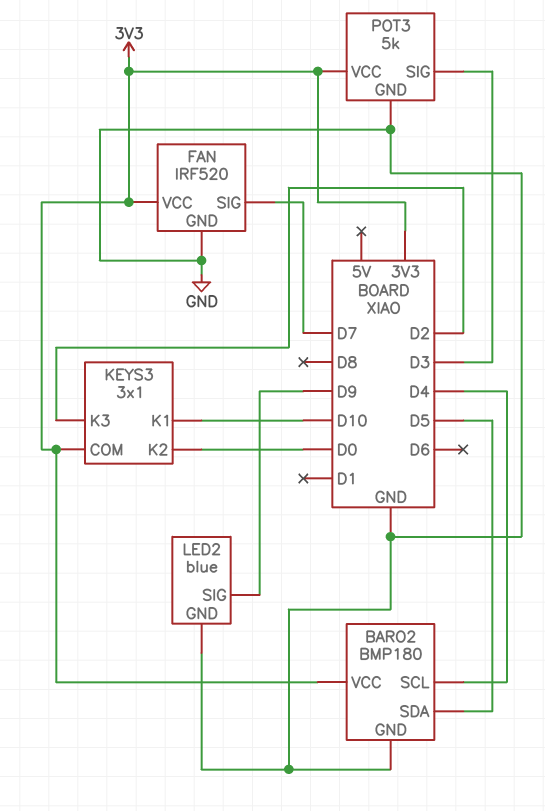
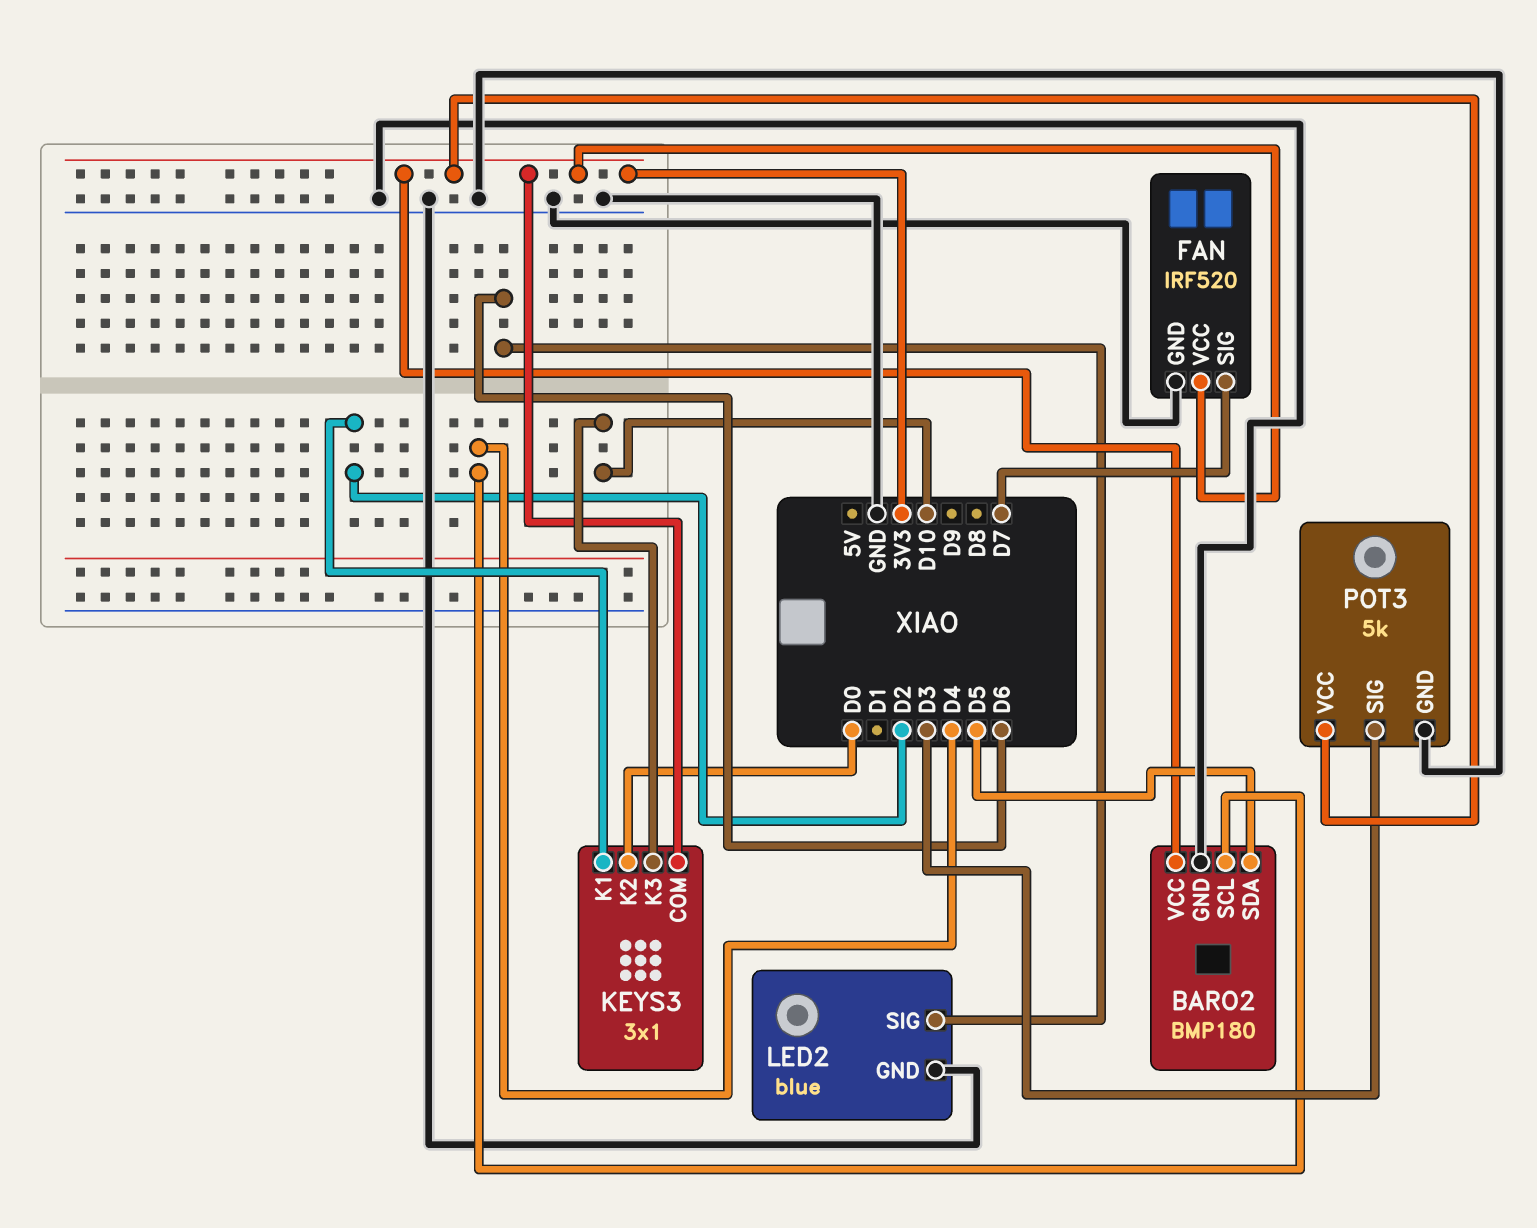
KEYS3 pin K1: D10 -> D2
KEYS3 pin K3: D2 -> D10
LED2 pin SIG: D9 -> D6

